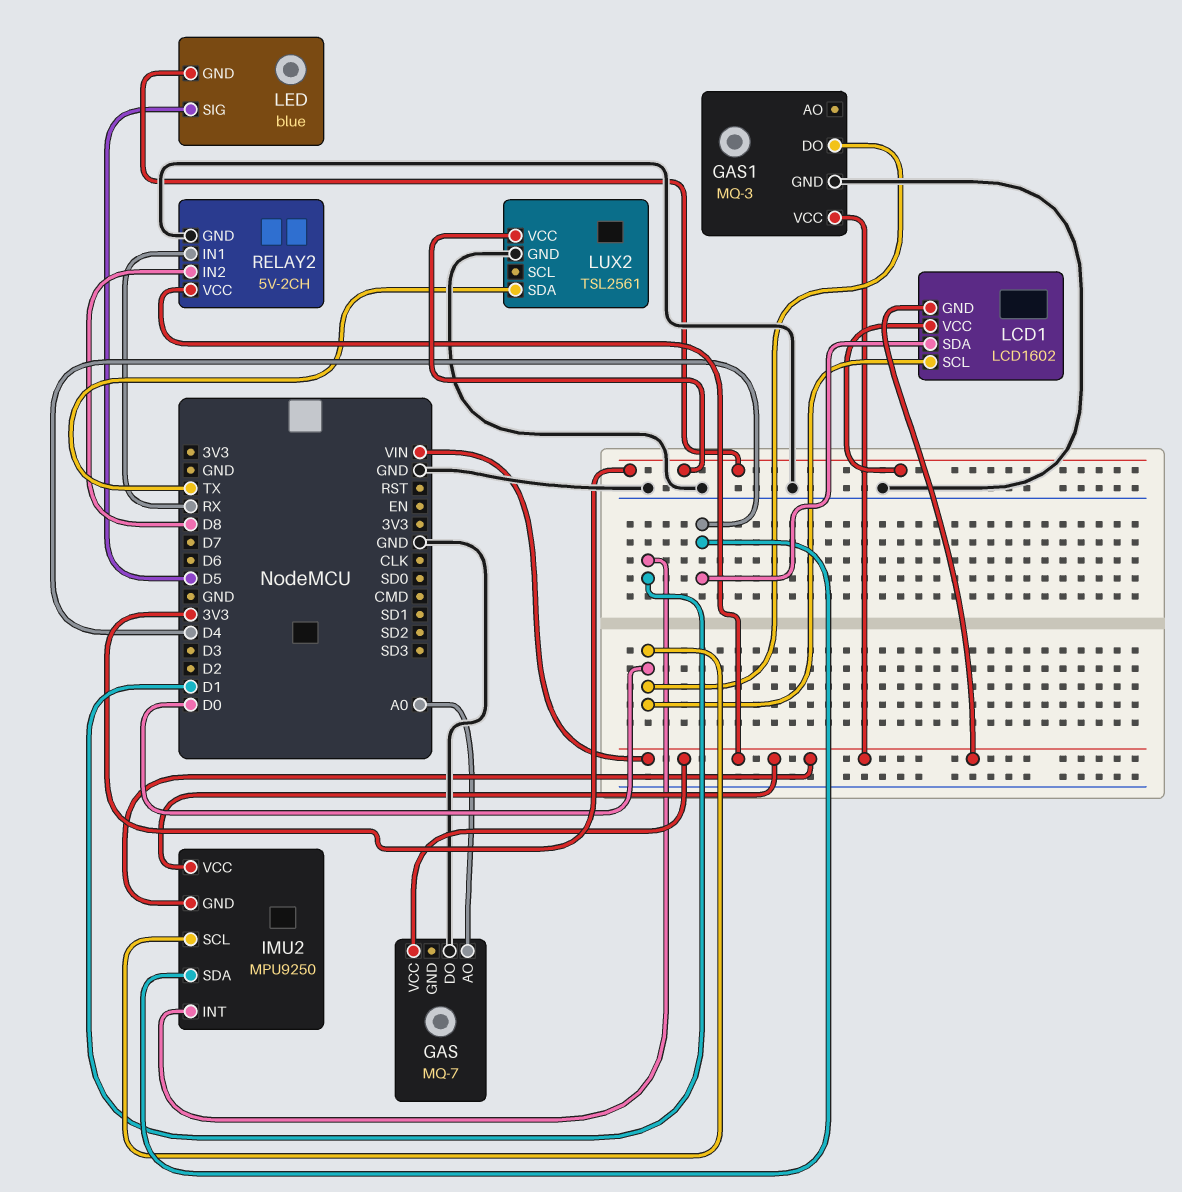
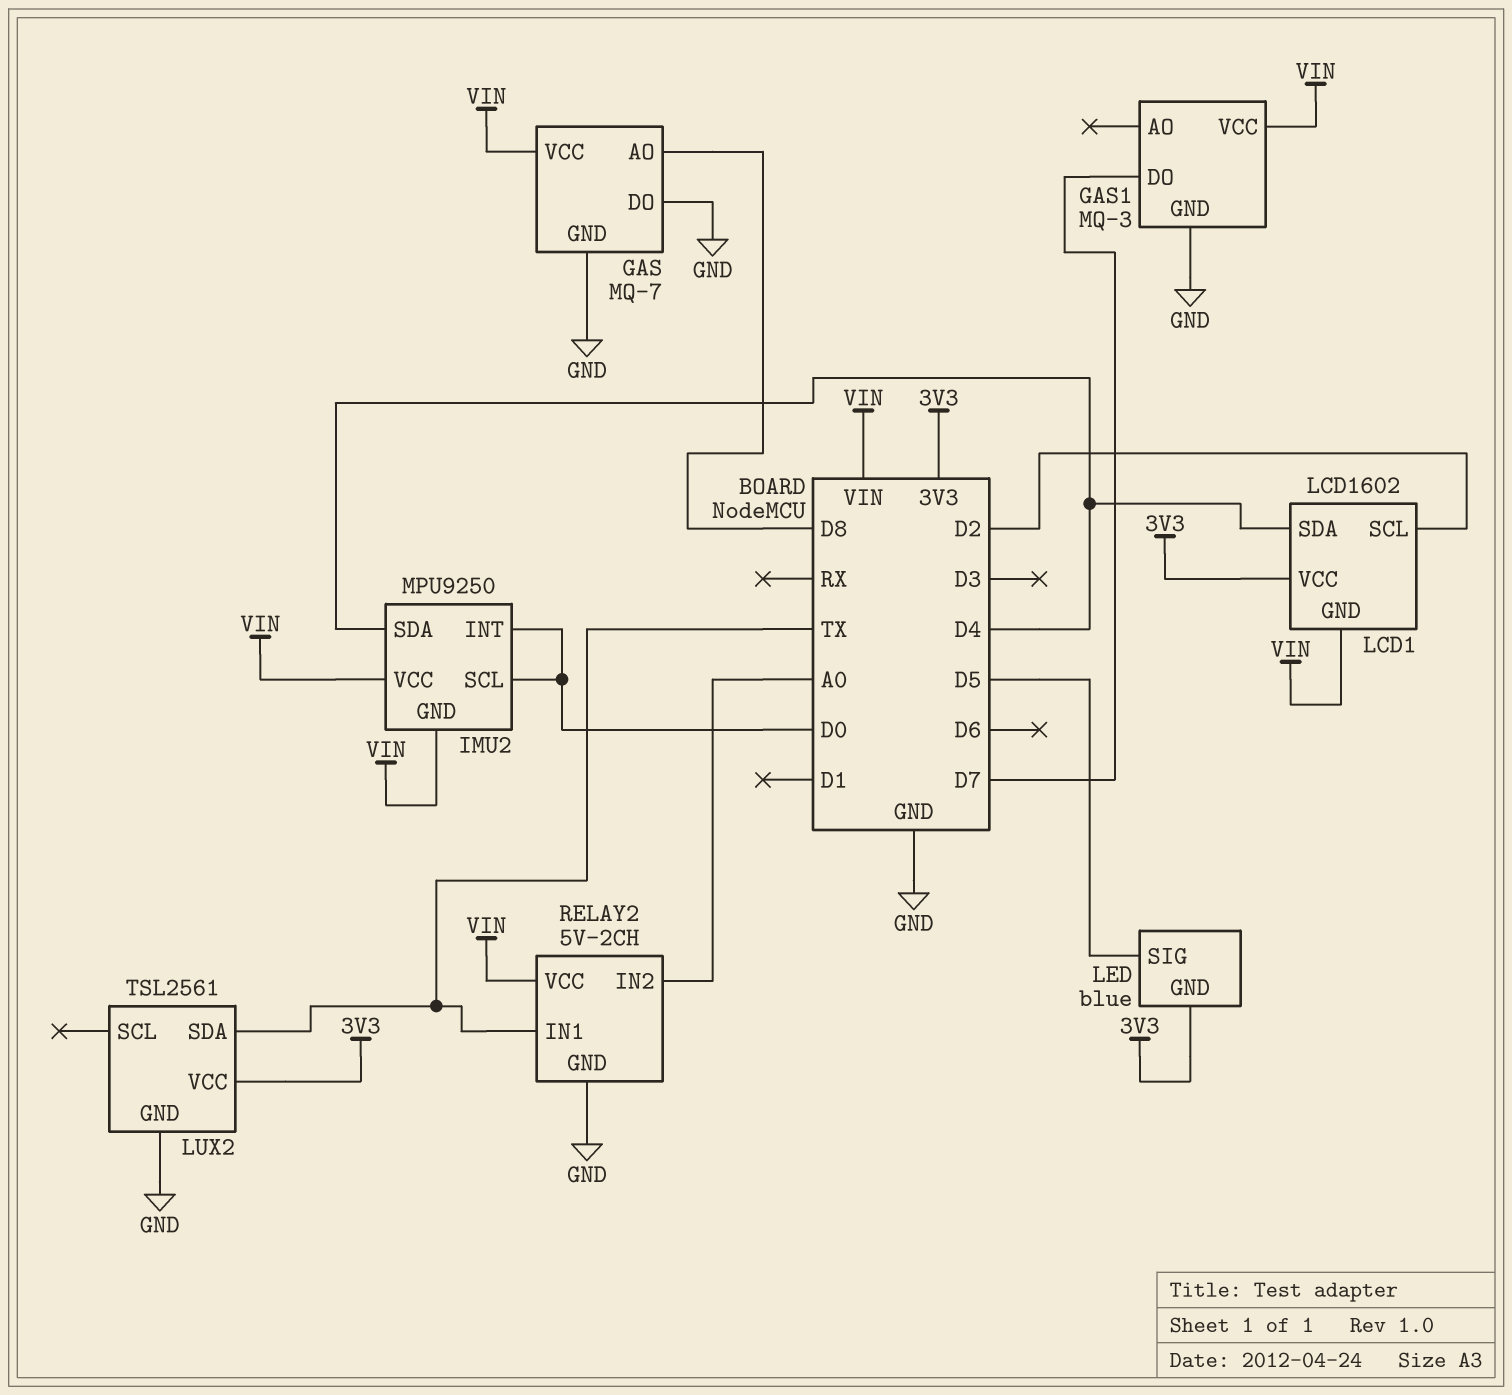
GAS pin AO: A0 -> D8
GAS pin GND: none -> GND
GAS1 pin DO: D0 -> D7
IMU2 pin INT: D1 -> D0
LCD1 pin SCL: D0 -> D2
RELAY2 pin IN1: RX -> TX
RELAY2 pin IN2: D8 -> A0

